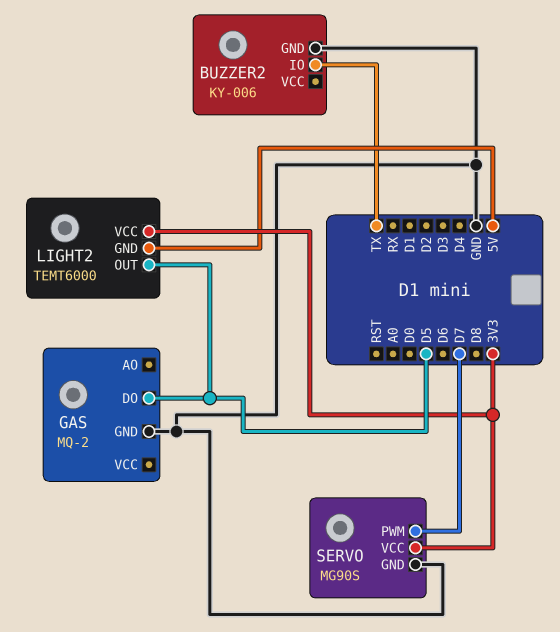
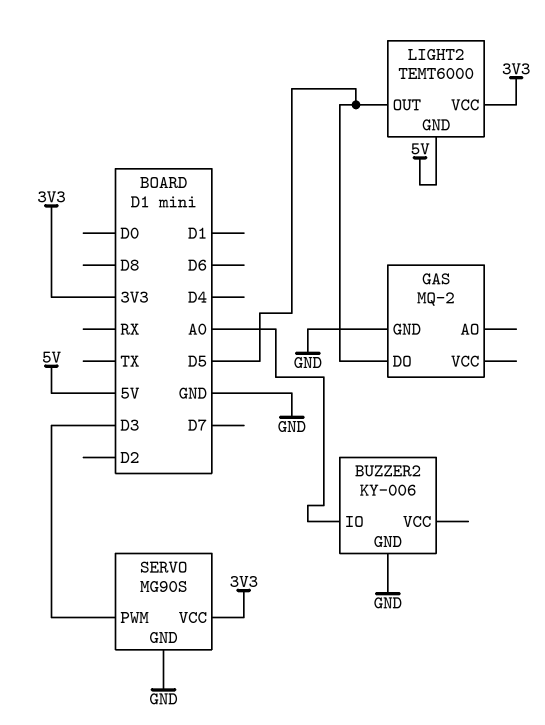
BUZZER2 pin IO: TX -> A0
SERVO pin PWM: D7 -> D3

